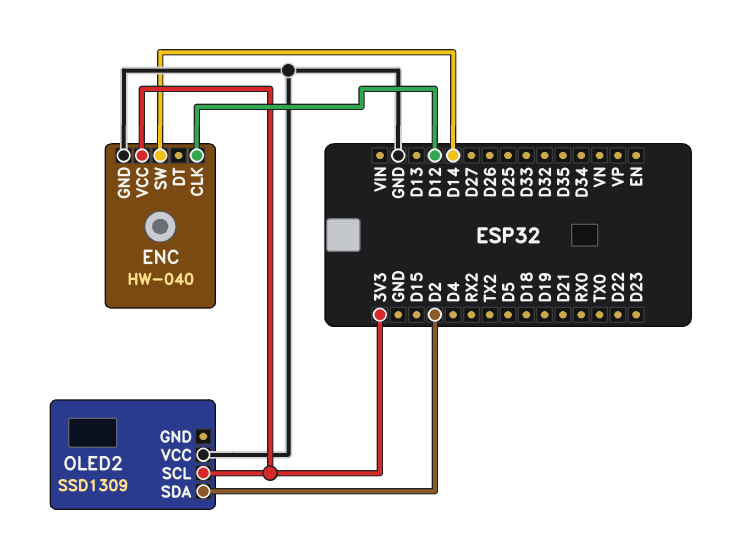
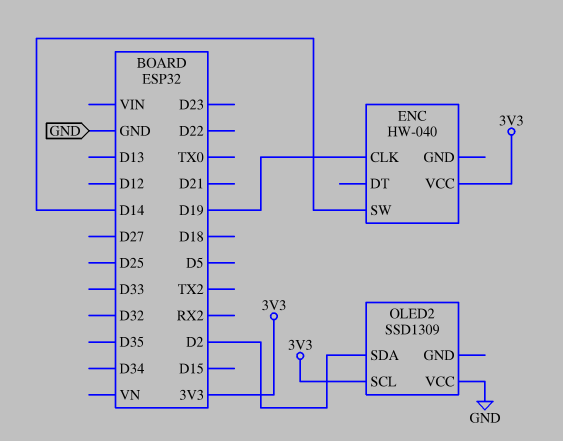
ENC pin CLK: D12 -> D19
ENC pin GND: GND -> none

